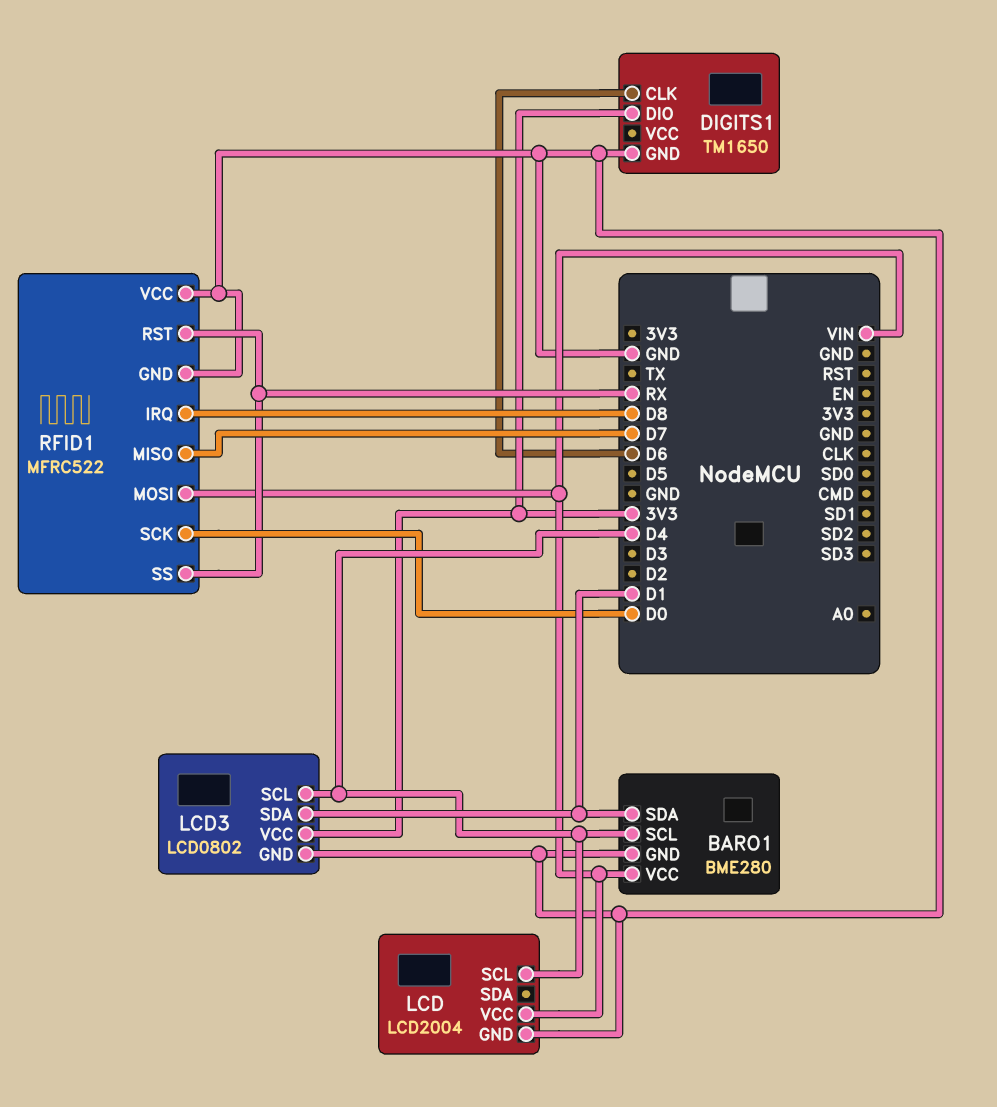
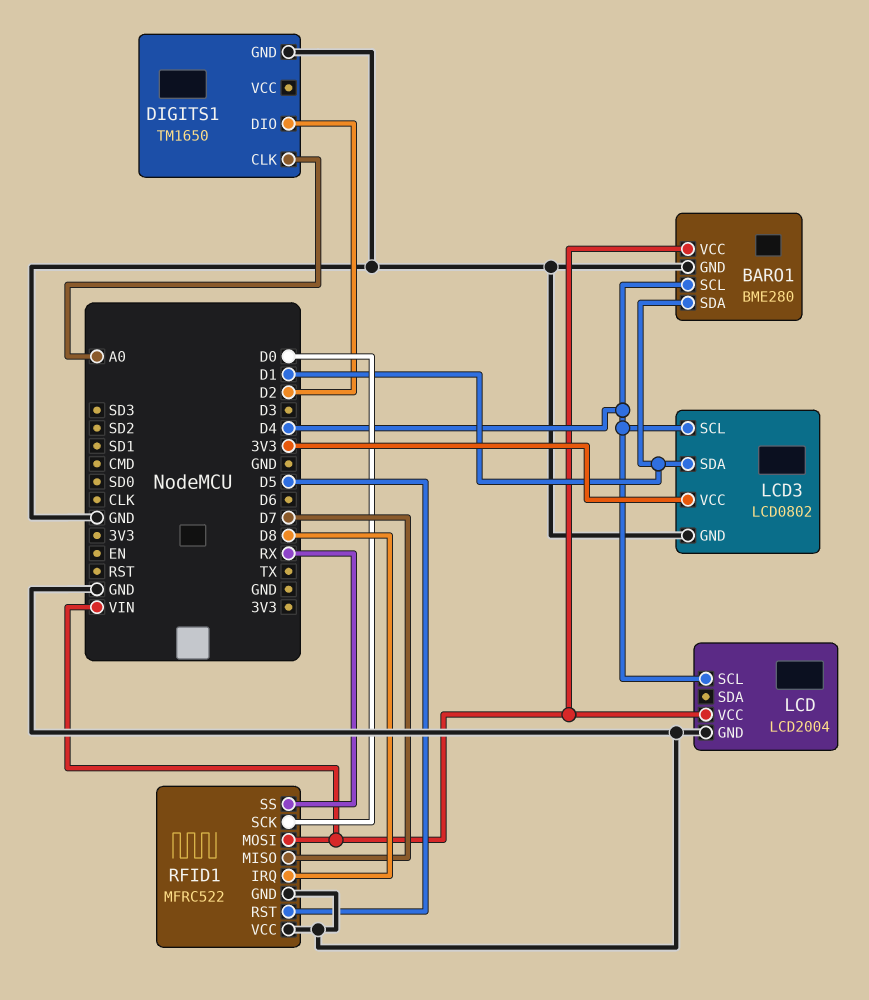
DIGITS1 pin CLK: D6 -> A0
DIGITS1 pin DIO: 3V3 -> D2
RFID1 pin RST: RX -> D5

